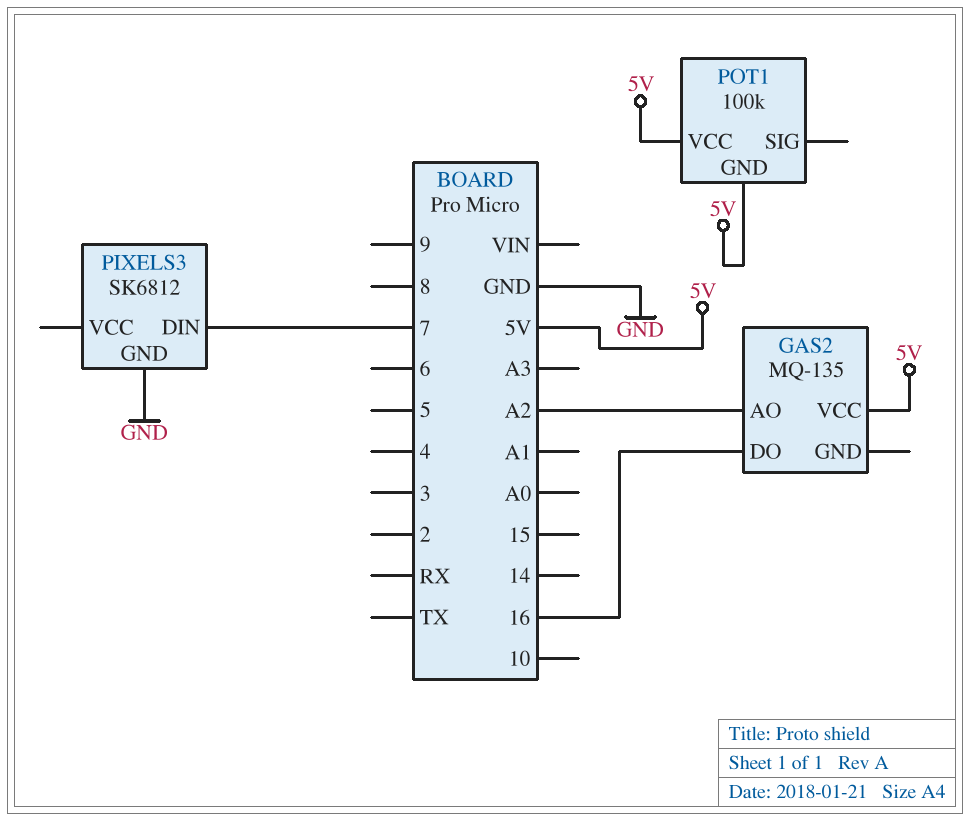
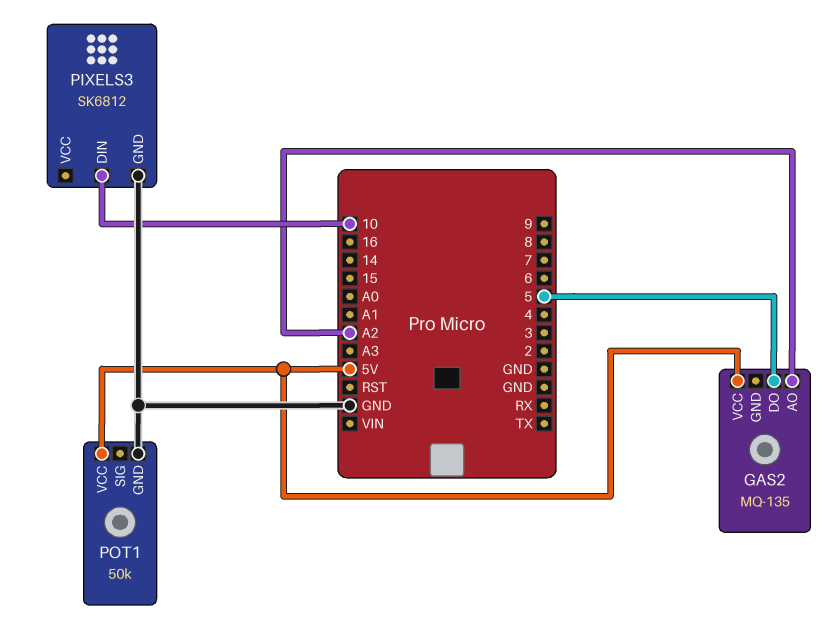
GAS2 pin DO: 16 -> 5
PIXELS3 pin DIN: 7 -> 10
POT1: 100k -> 50k
POT1 pin GND: 5V -> GND

